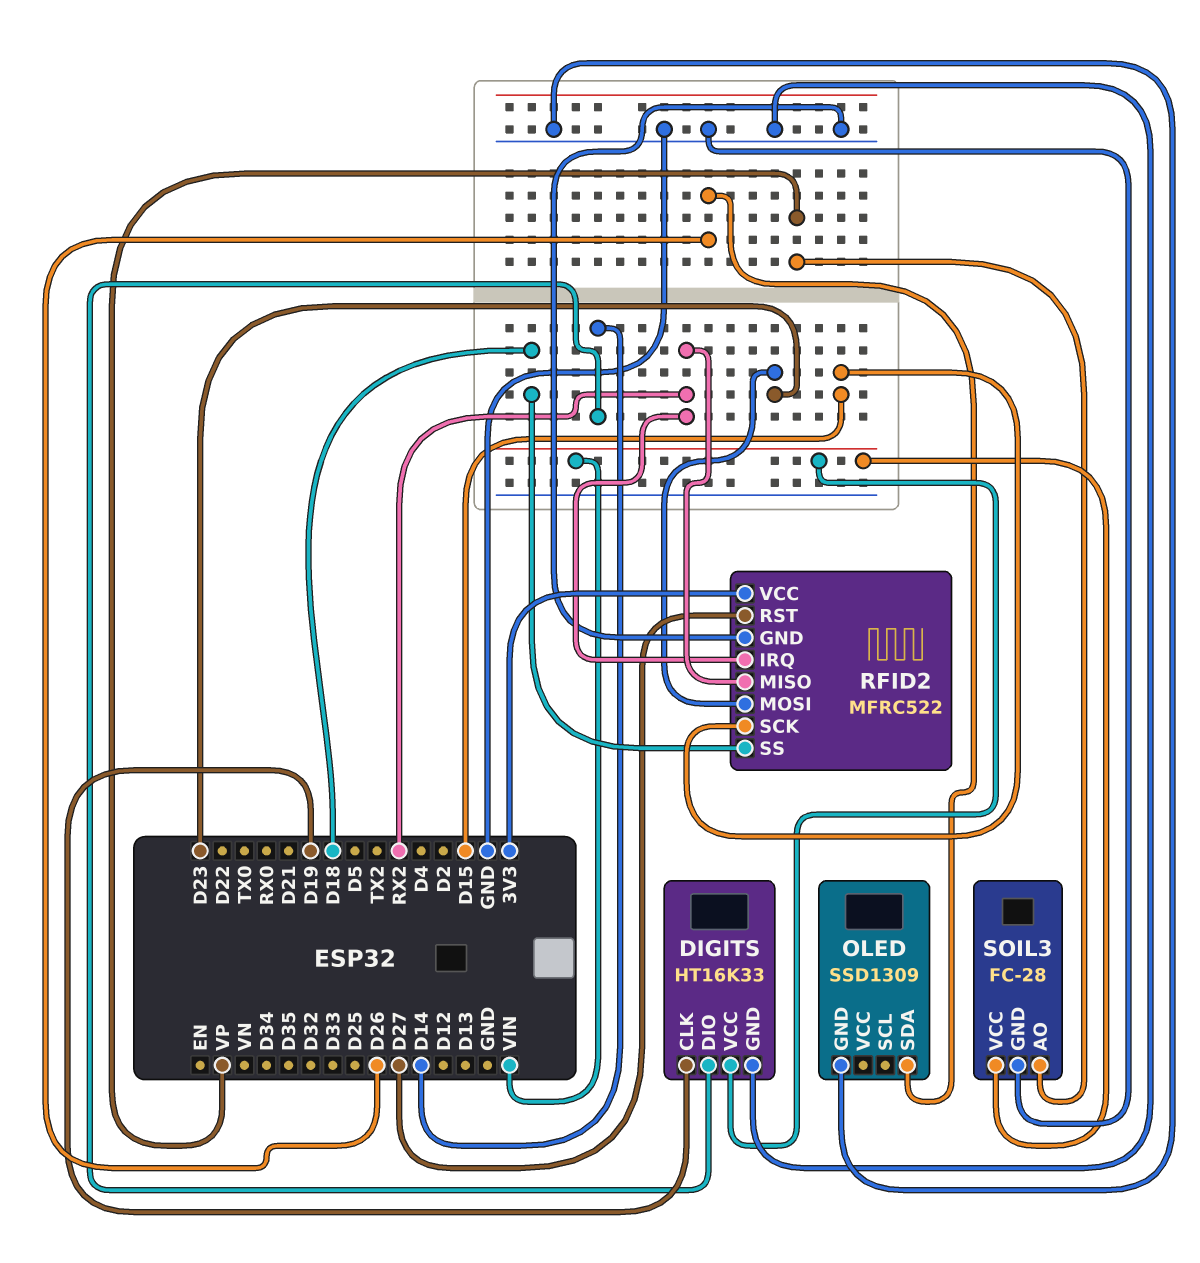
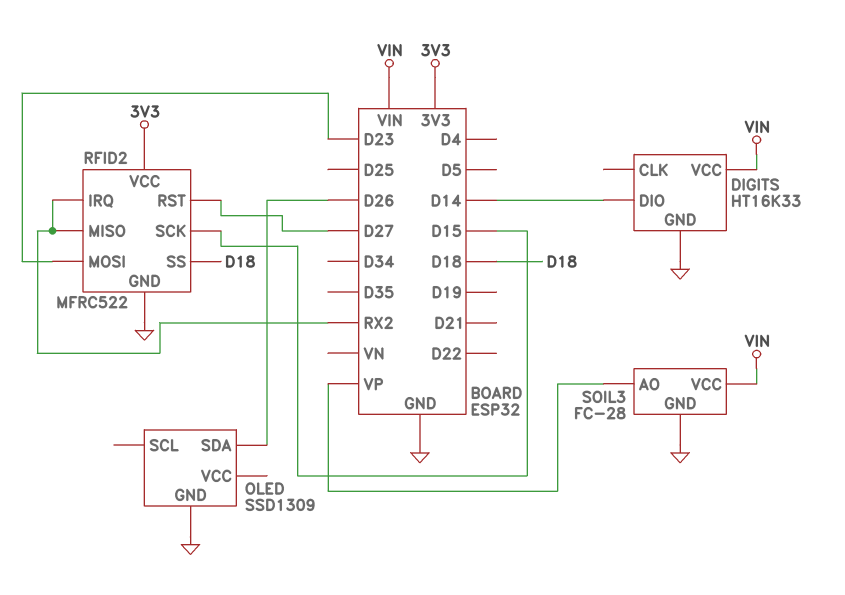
DIGITS pin CLK: D19 -> none

